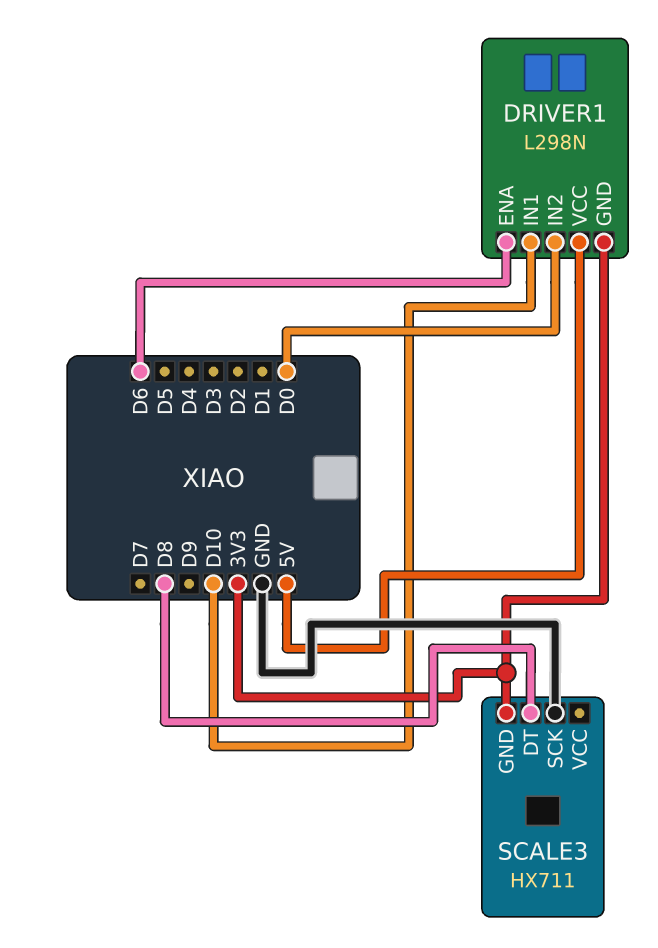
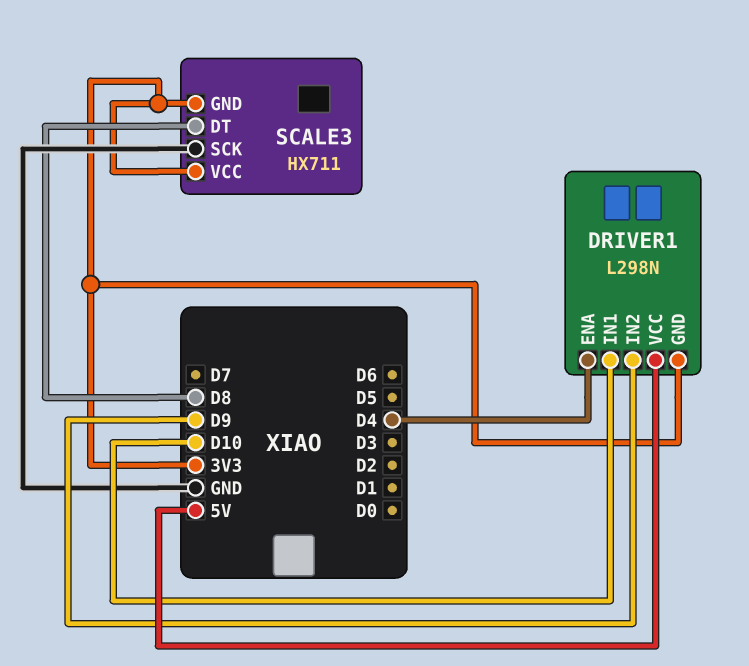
DRIVER1 pin ENA: D6 -> D4
DRIVER1 pin IN2: D0 -> D9
SCALE3 pin VCC: none -> 3V3

